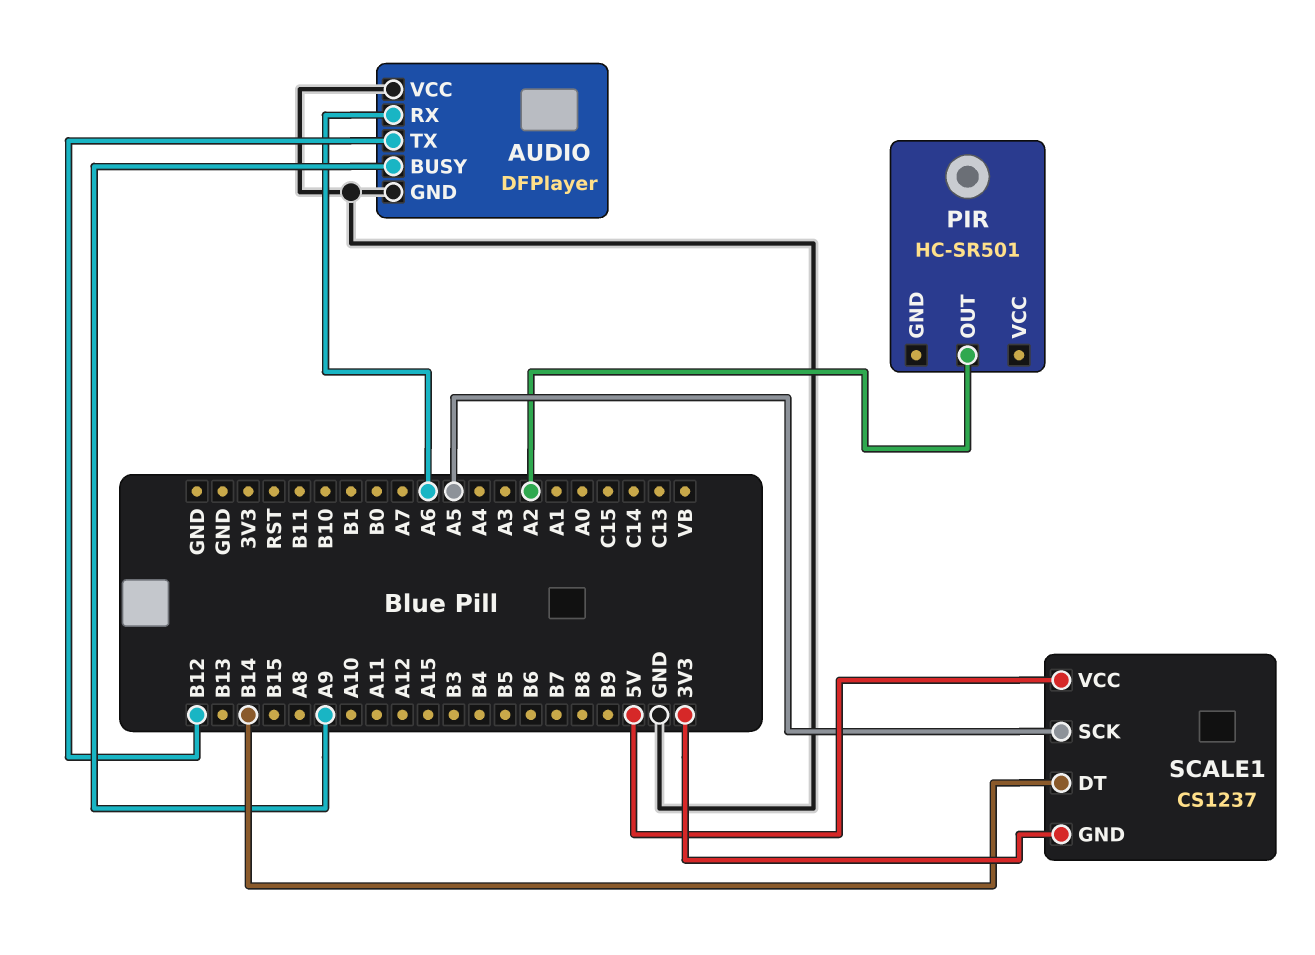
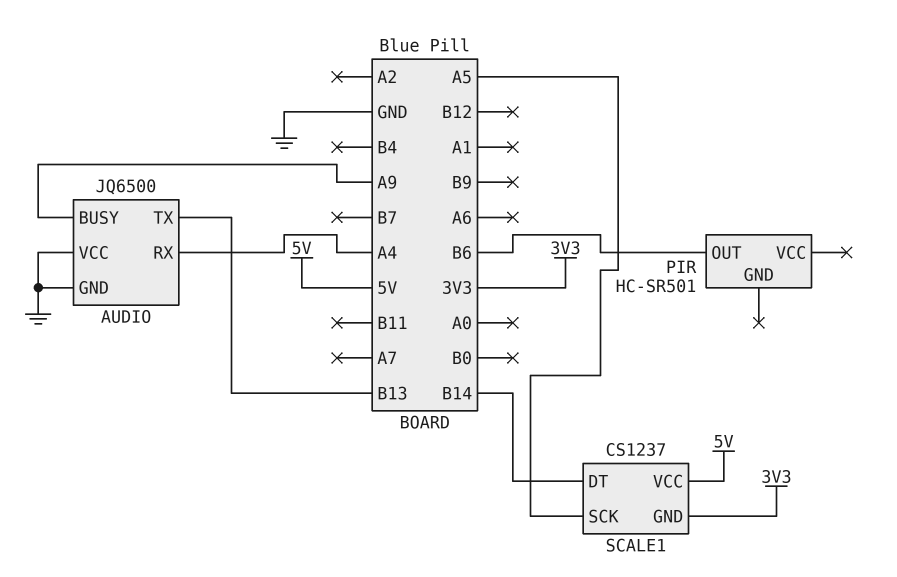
AUDIO: DFPlayer -> JQ6500
AUDIO pin RX: A6 -> A4
AUDIO pin TX: B12 -> B13
PIR pin OUT: A2 -> B6

